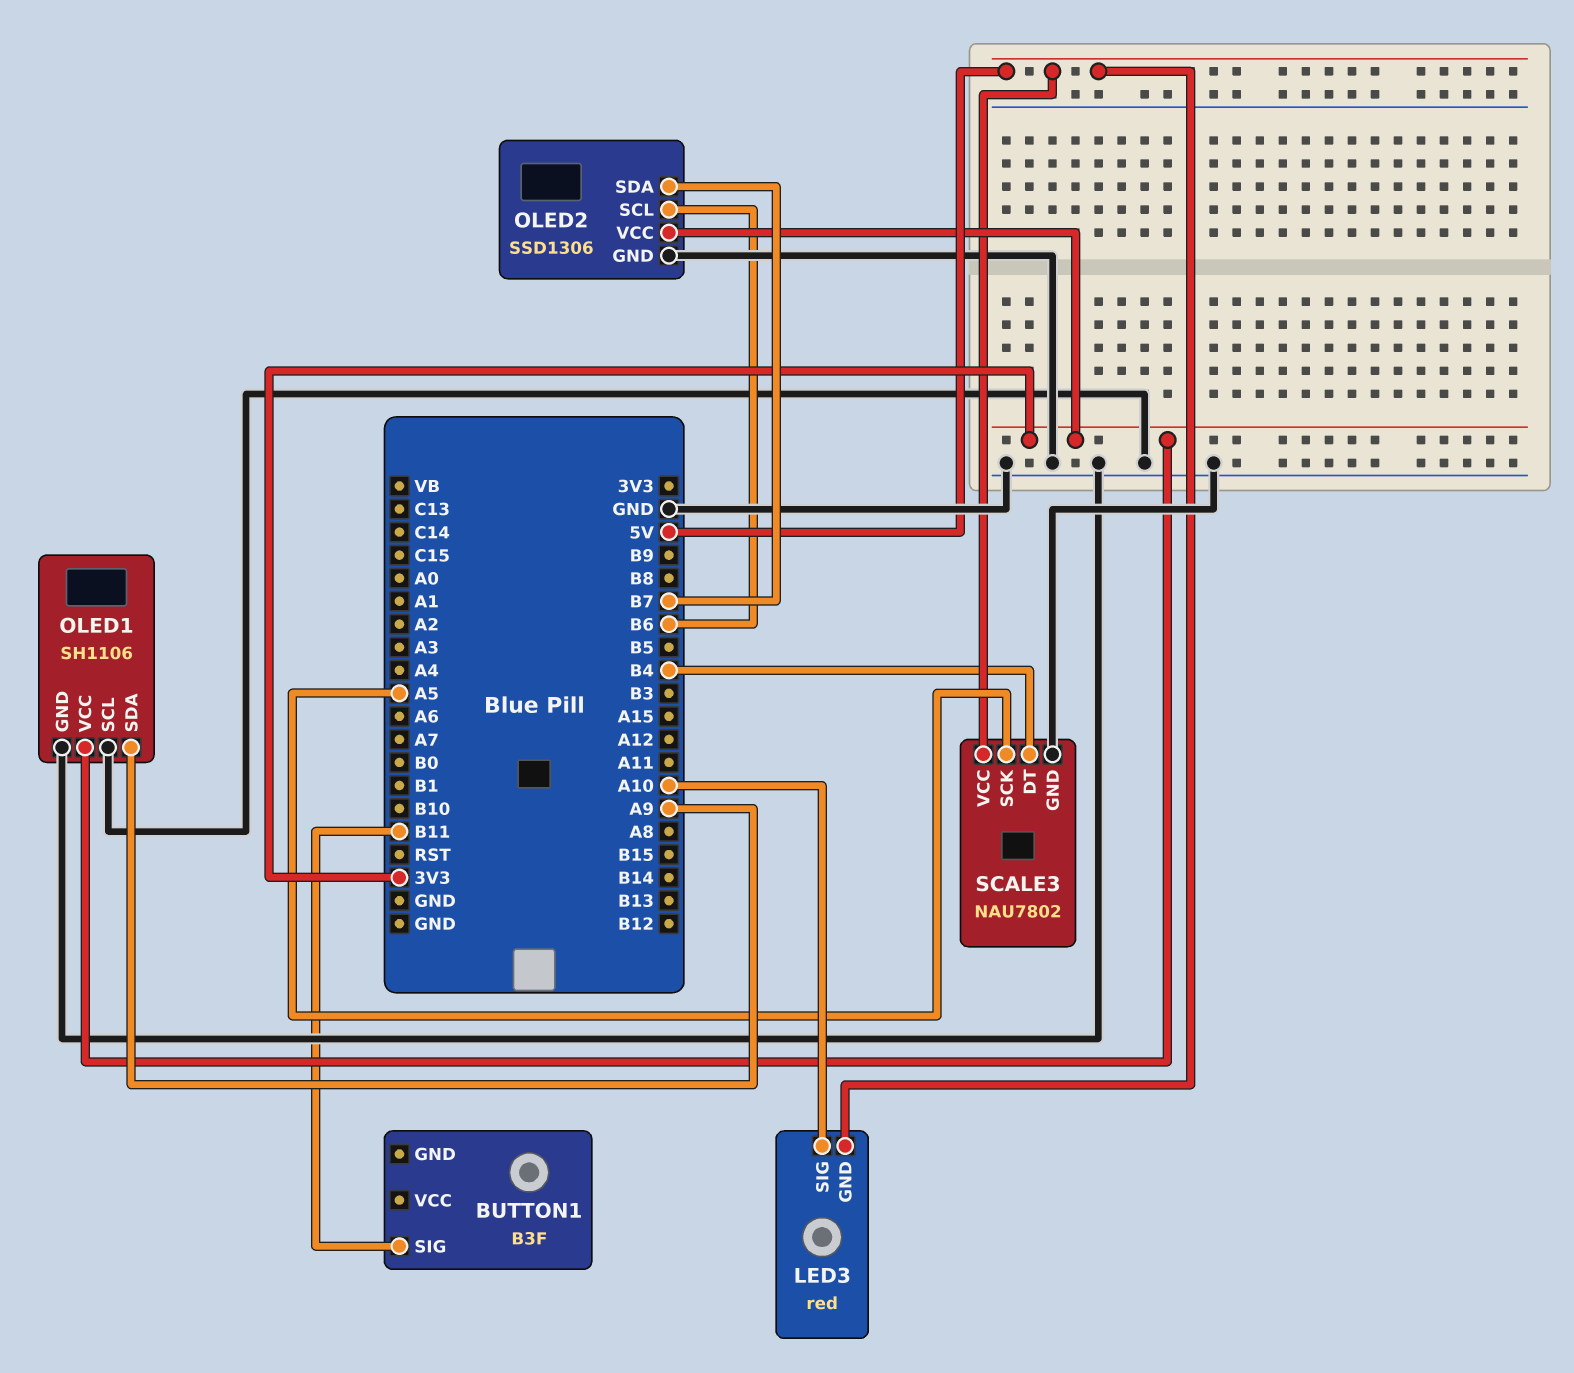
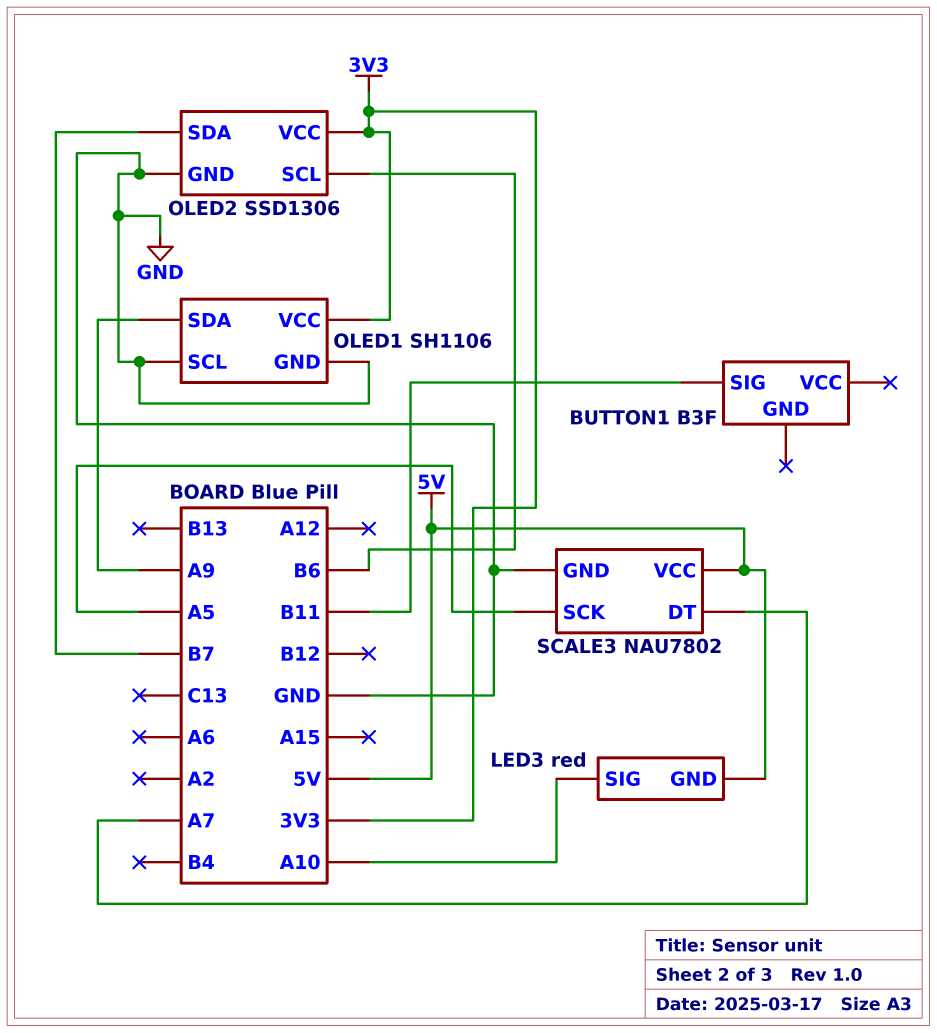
SCALE3 pin DT: B4 -> A7

